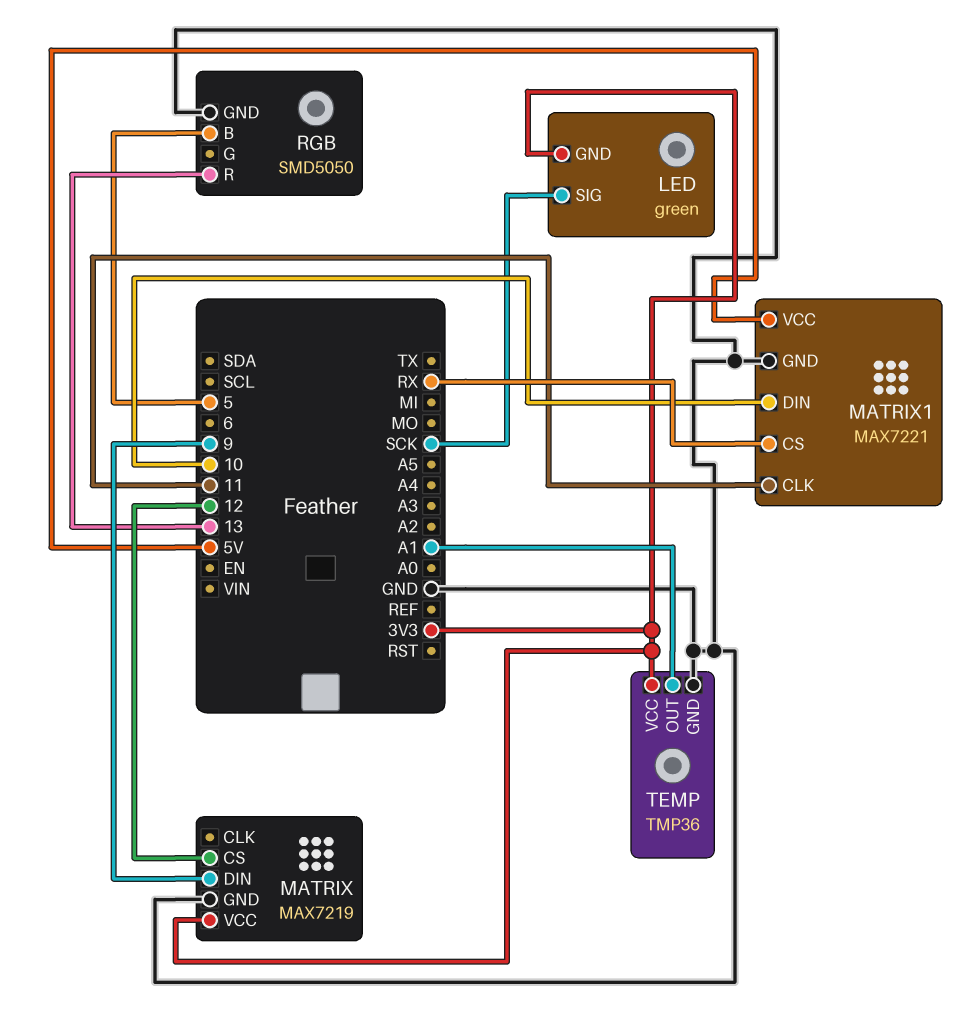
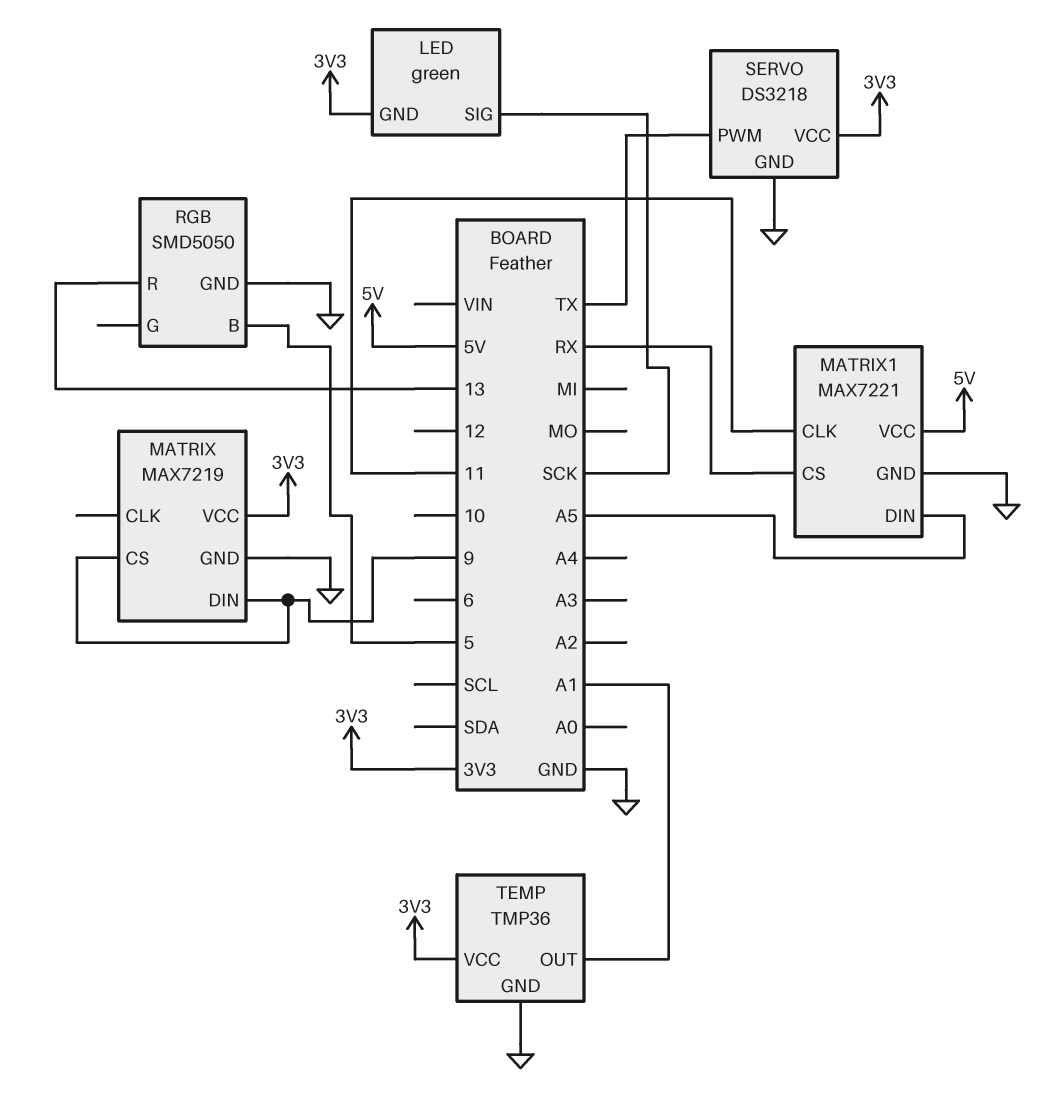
MATRIX pin CS: 12 -> 9
MATRIX1 pin DIN: 10 -> A5
SERVO: none -> DS3218
SERVO pin GND: none -> GND
SERVO pin PWM: none -> TX
SERVO pin VCC: none -> 3V3

